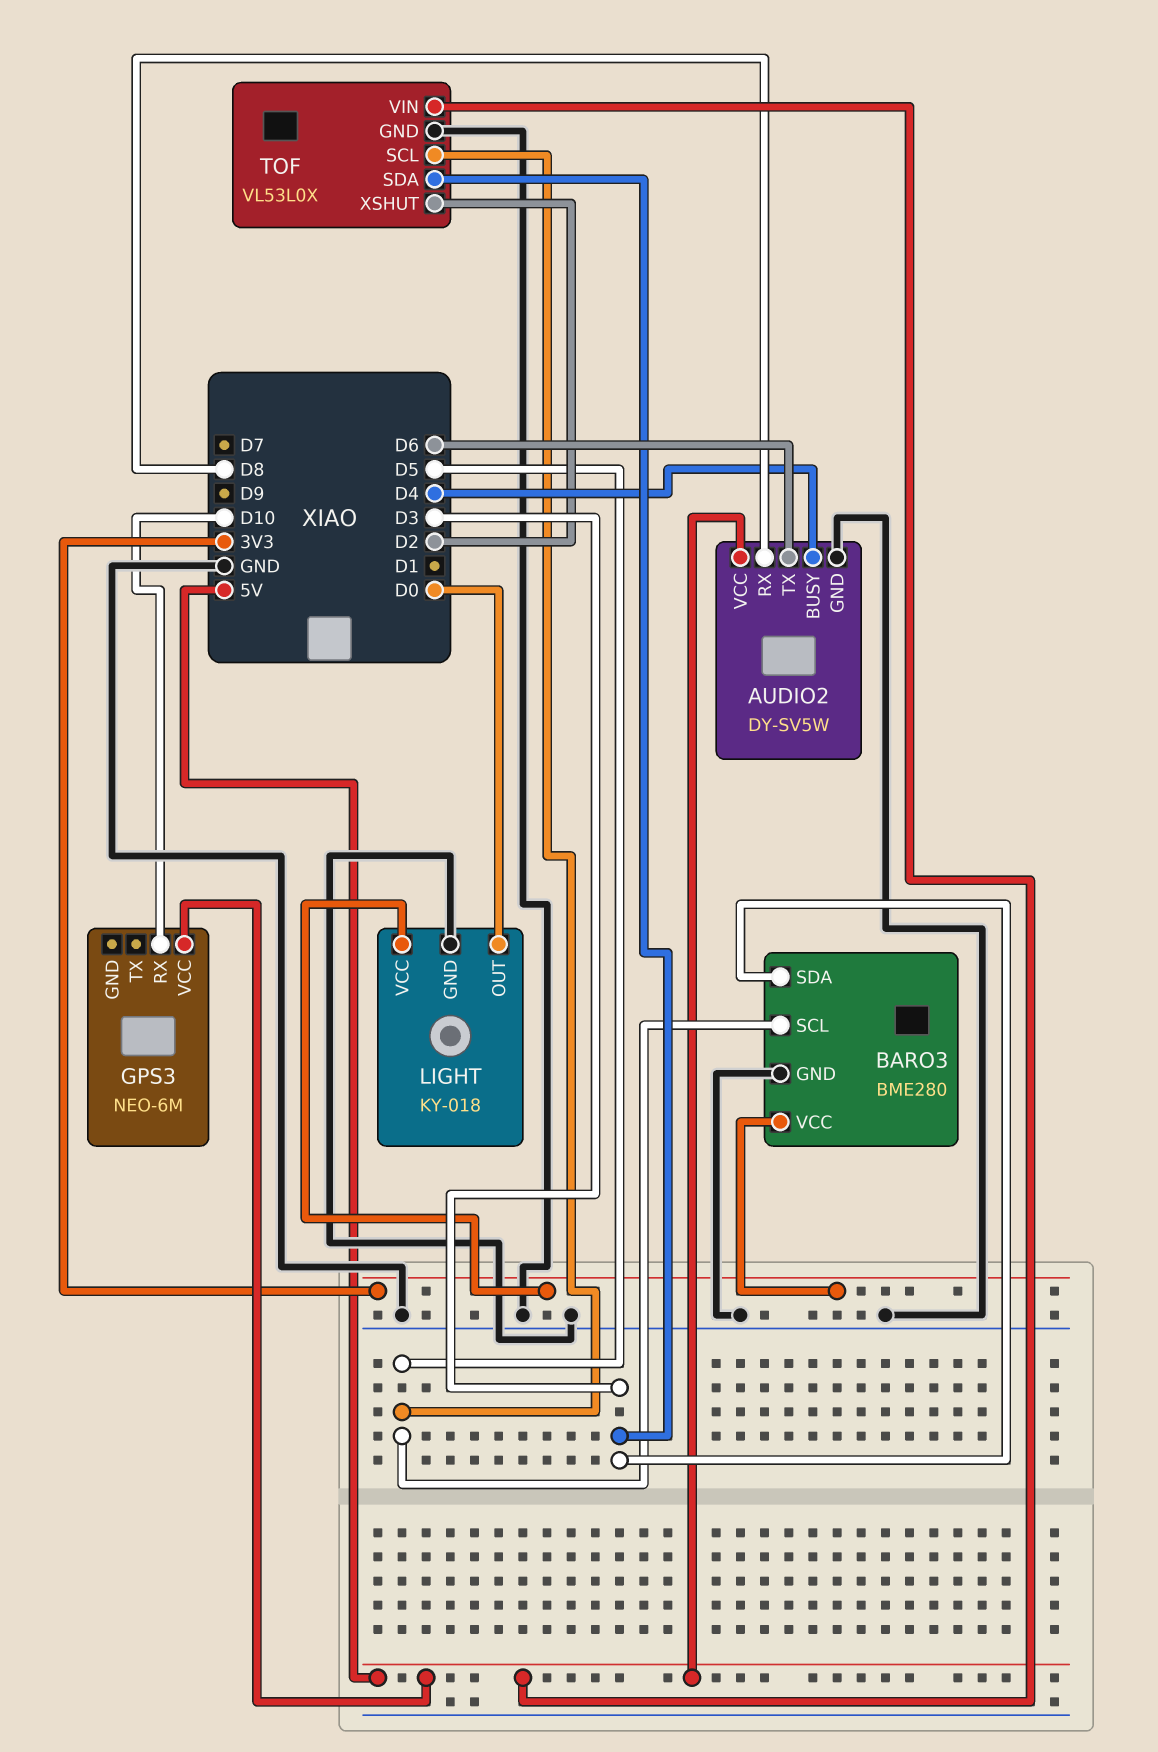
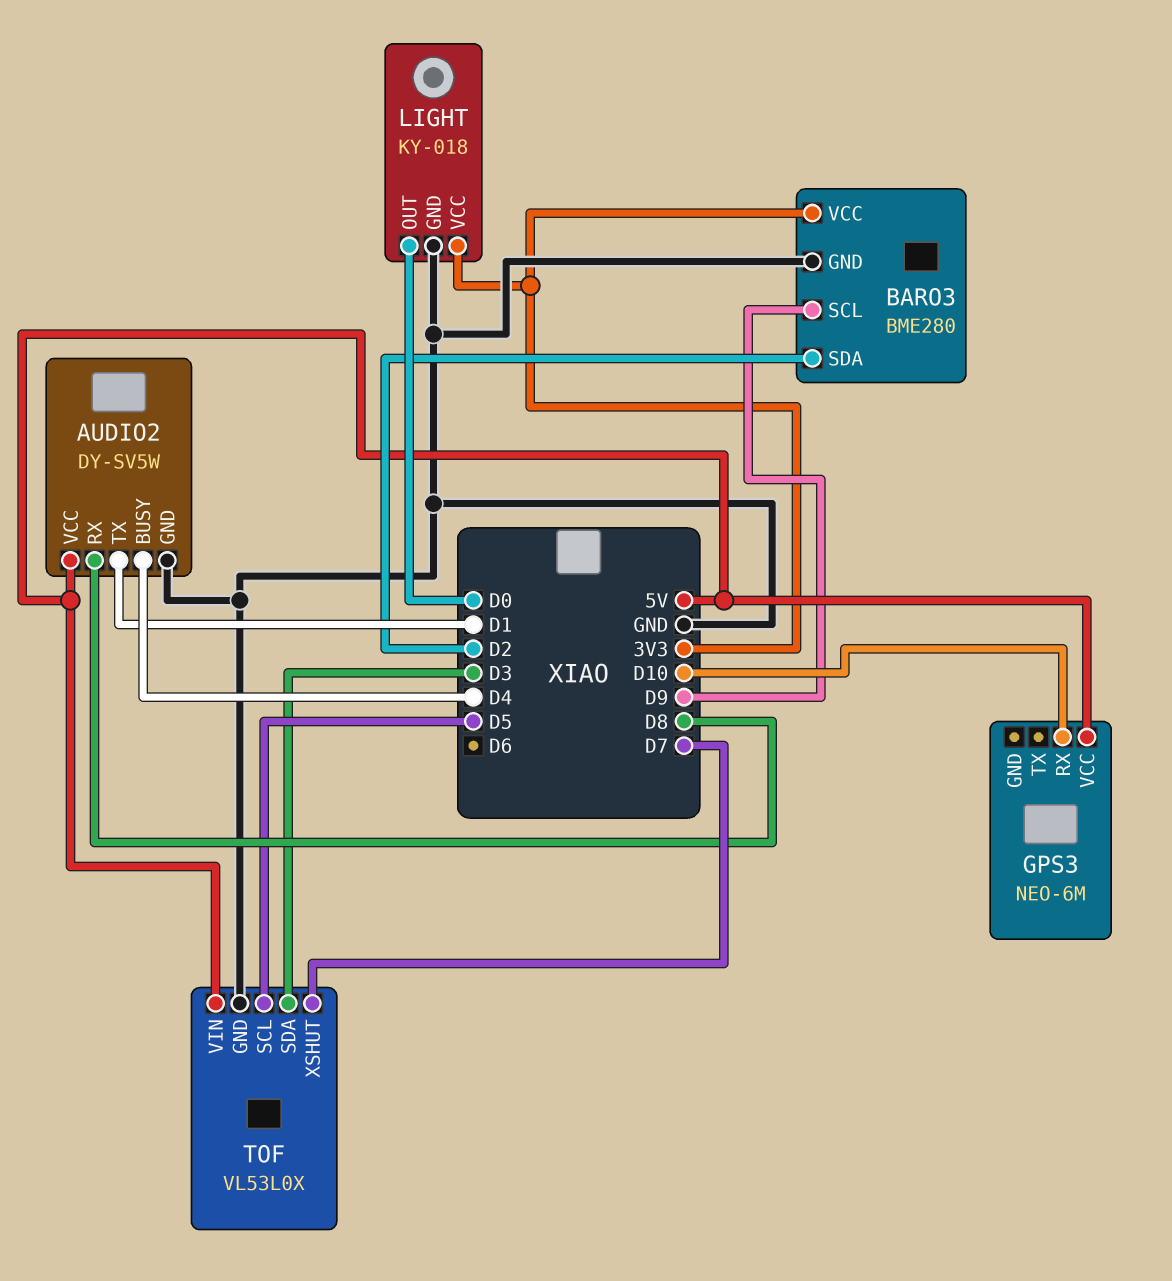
AUDIO2 pin TX: D6 -> D1
BARO3 pin SCL: D5 -> D9
BARO3 pin SDA: D3 -> D2
TOF pin XSHUT: D2 -> D7

